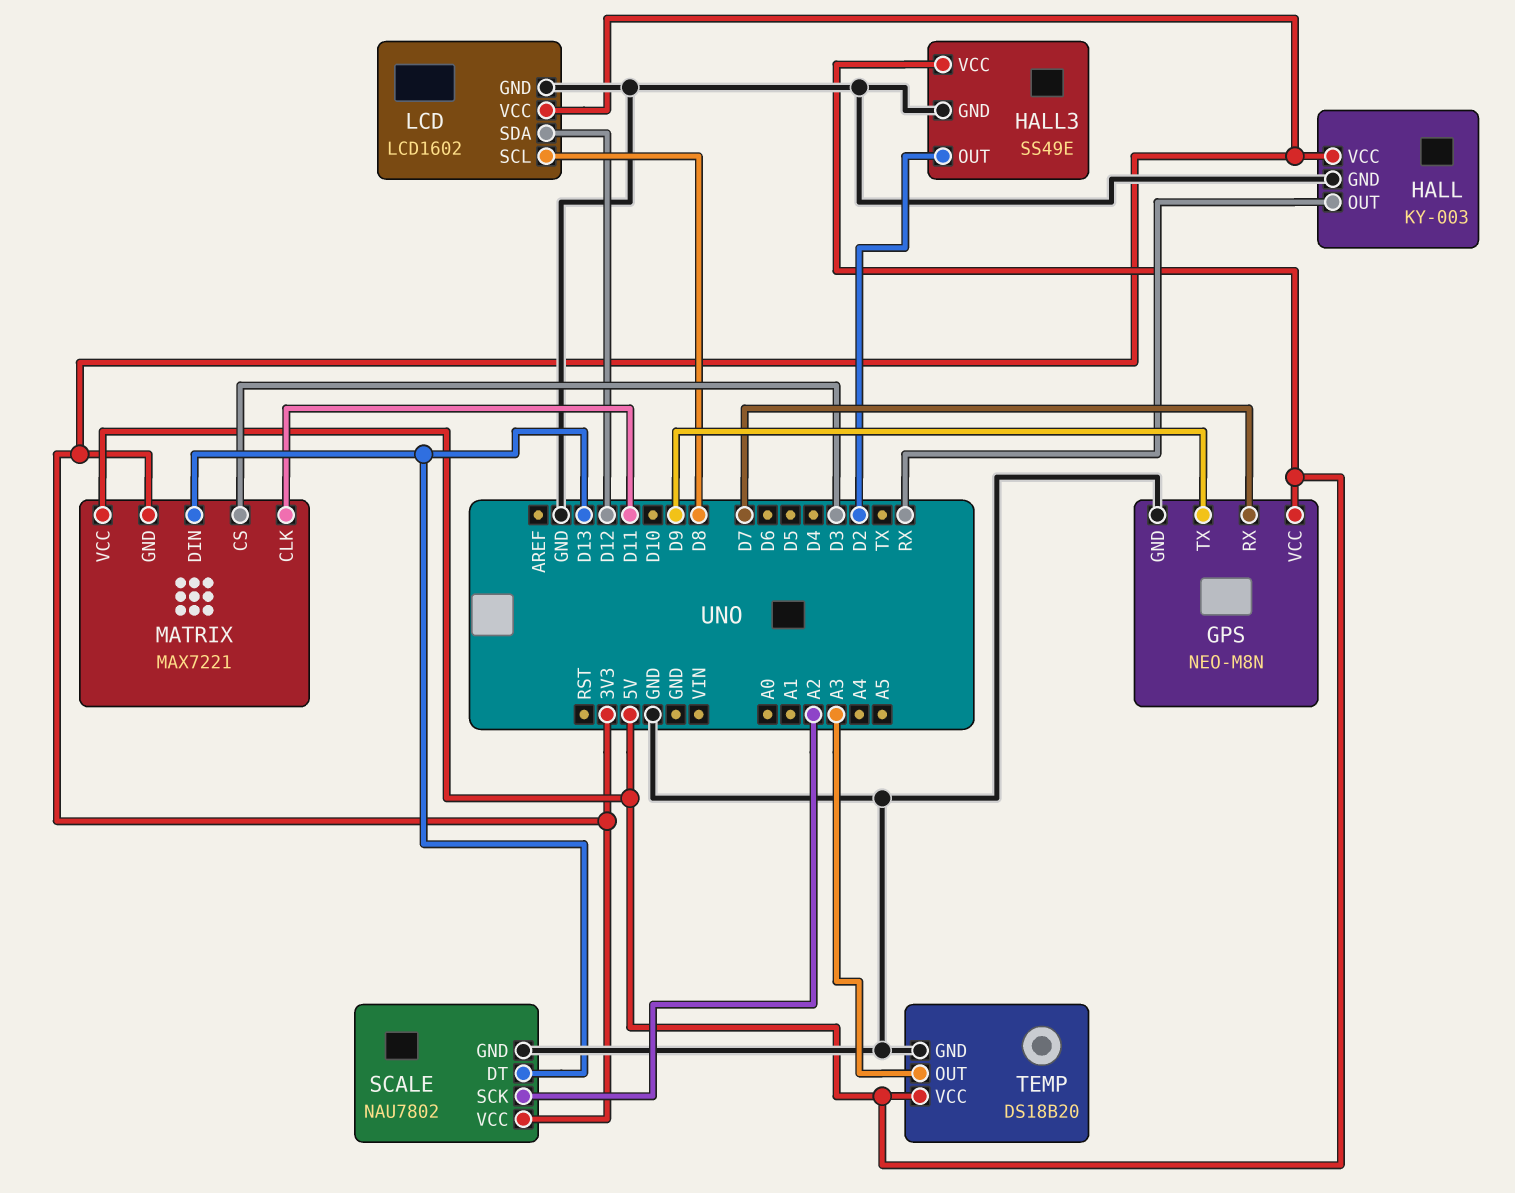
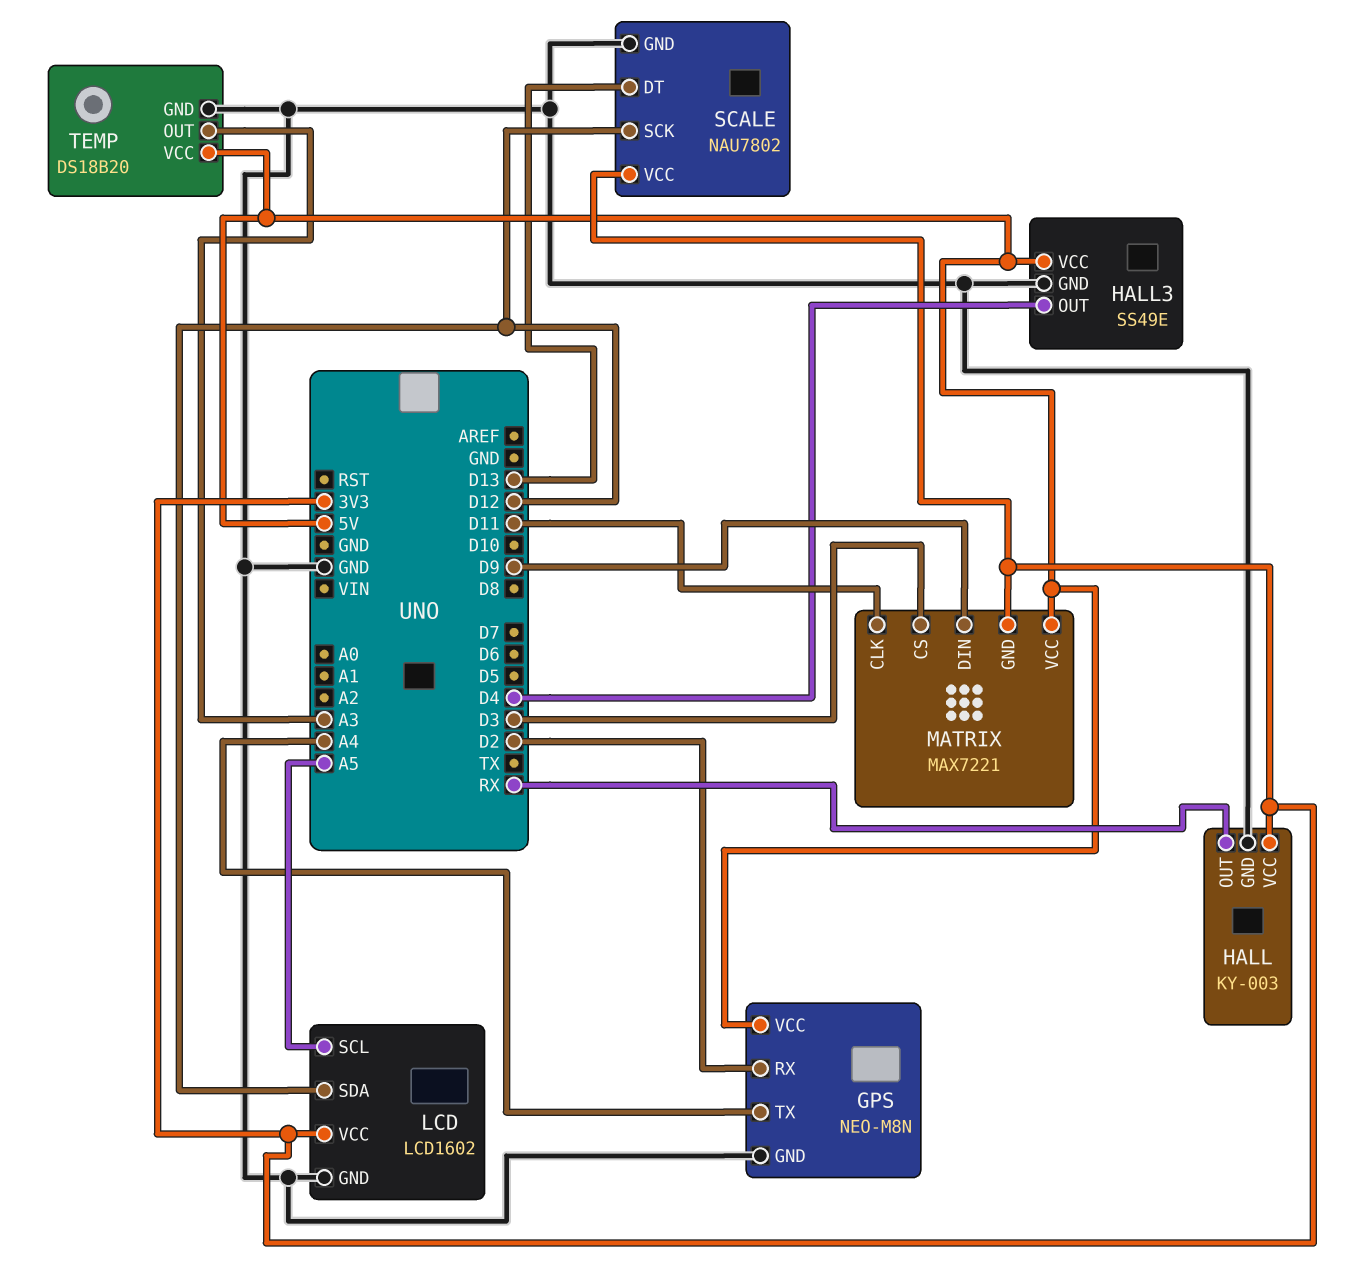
GPS pin RX: D7 -> D2
GPS pin TX: D9 -> A4
HALL3 pin OUT: D2 -> D4
LCD pin SCL: D8 -> A5
MATRIX pin DIN: D13 -> D9
SCALE pin SCK: A2 -> D12

